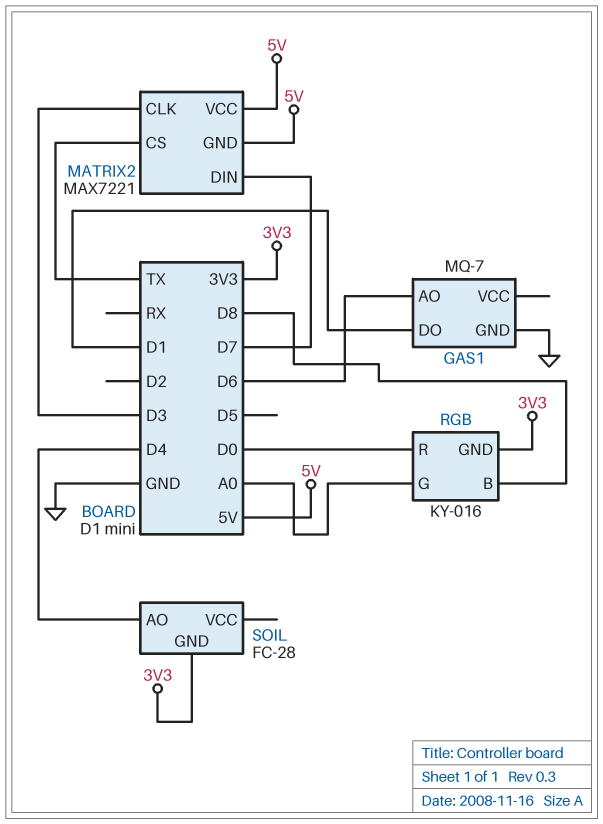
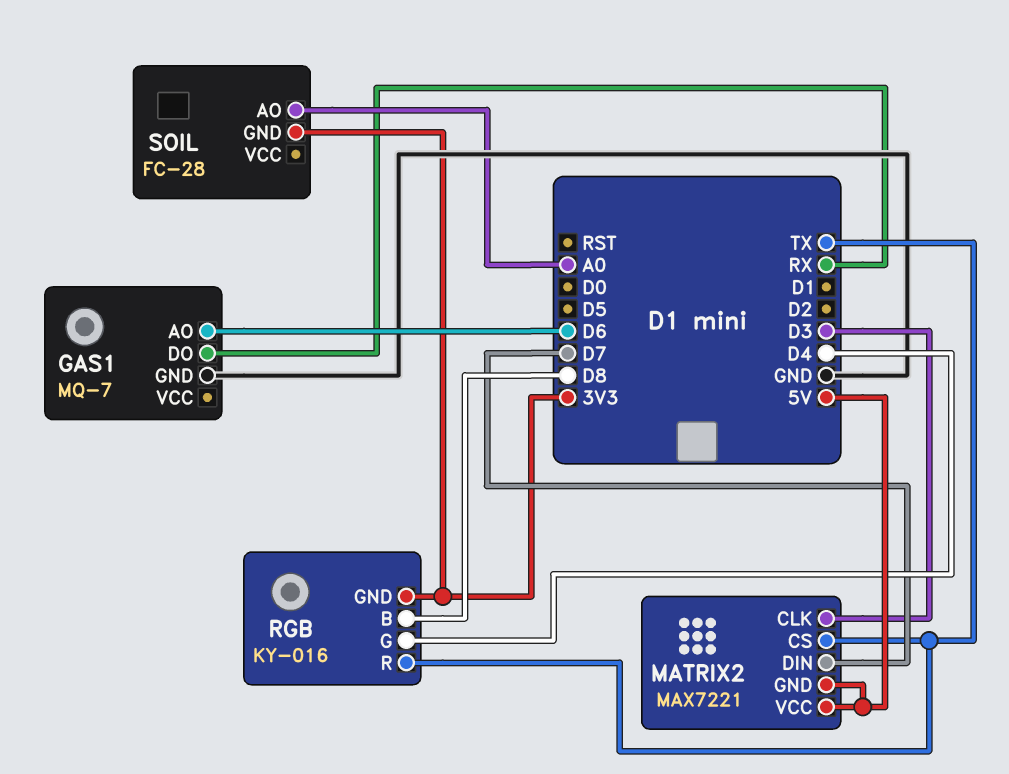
GAS1 pin DO: D1 -> RX
RGB pin G: A0 -> D4
RGB pin R: D0 -> TX
SOIL pin AO: D4 -> A0

